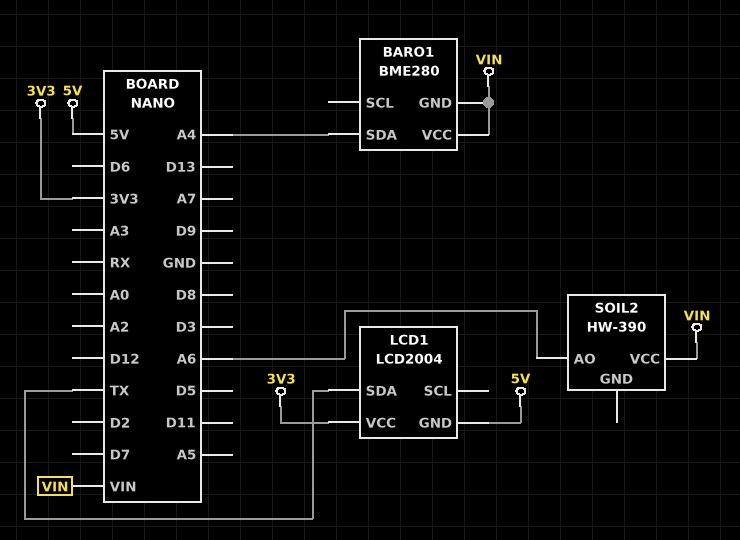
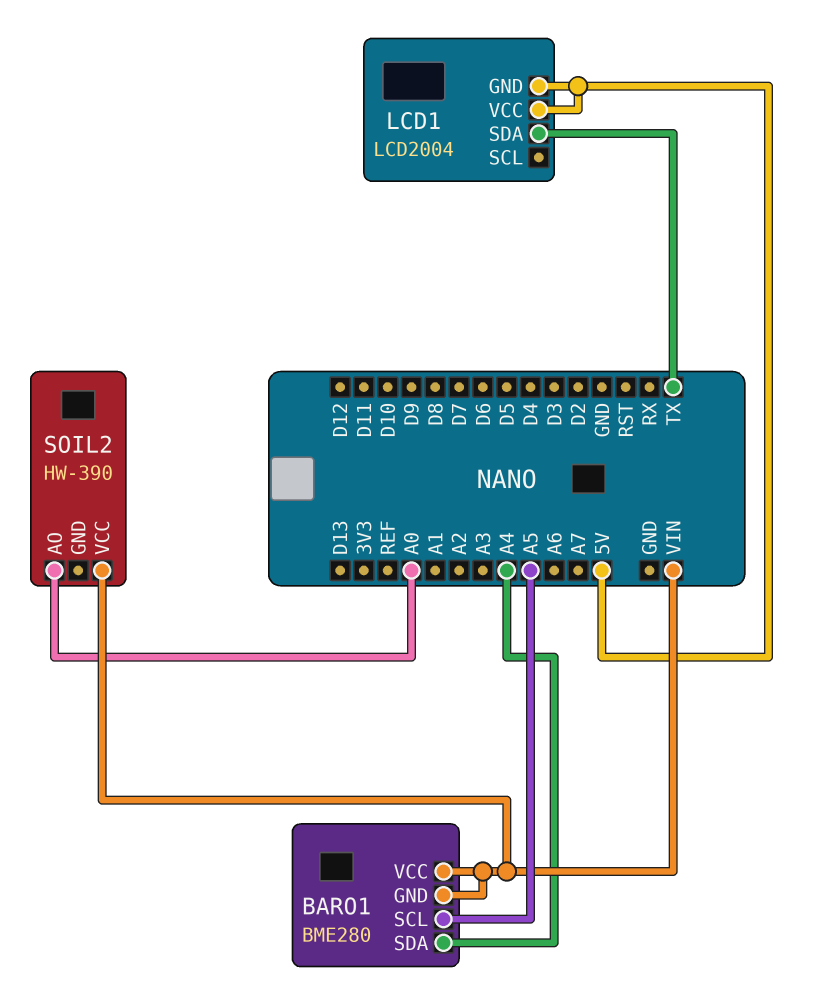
BARO1 pin SCL: none -> A5
LCD1 pin VCC: 3V3 -> 5V
SOIL2 pin AO: A6 -> A0

